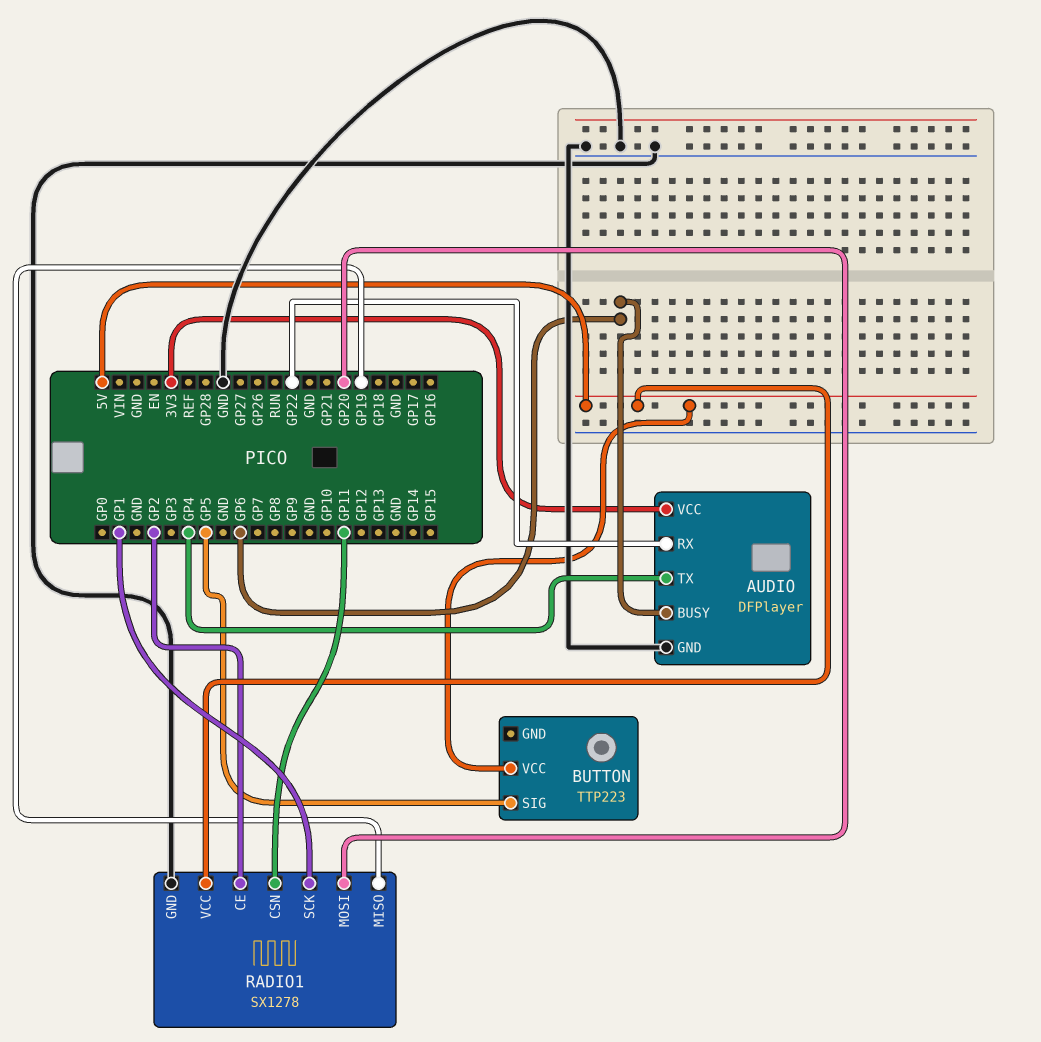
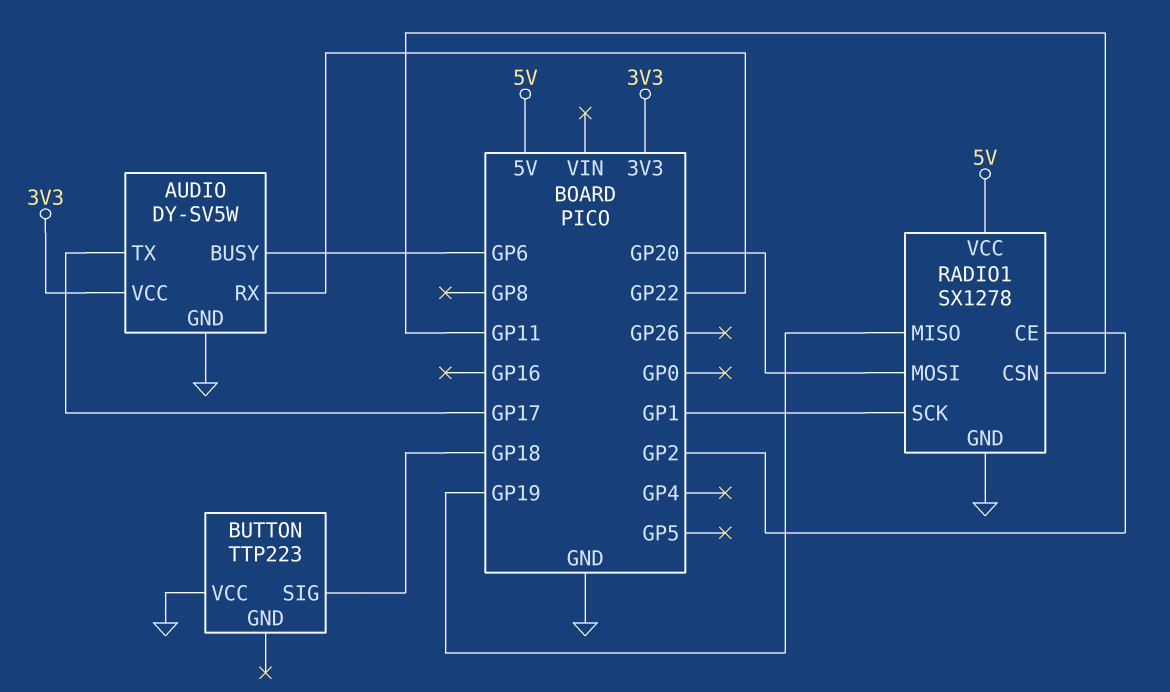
AUDIO: DFPlayer -> DY-SV5W
AUDIO pin TX: GP4 -> GP17
BUTTON pin SIG: GP5 -> GP18
BUTTON pin VCC: 5V -> GND

